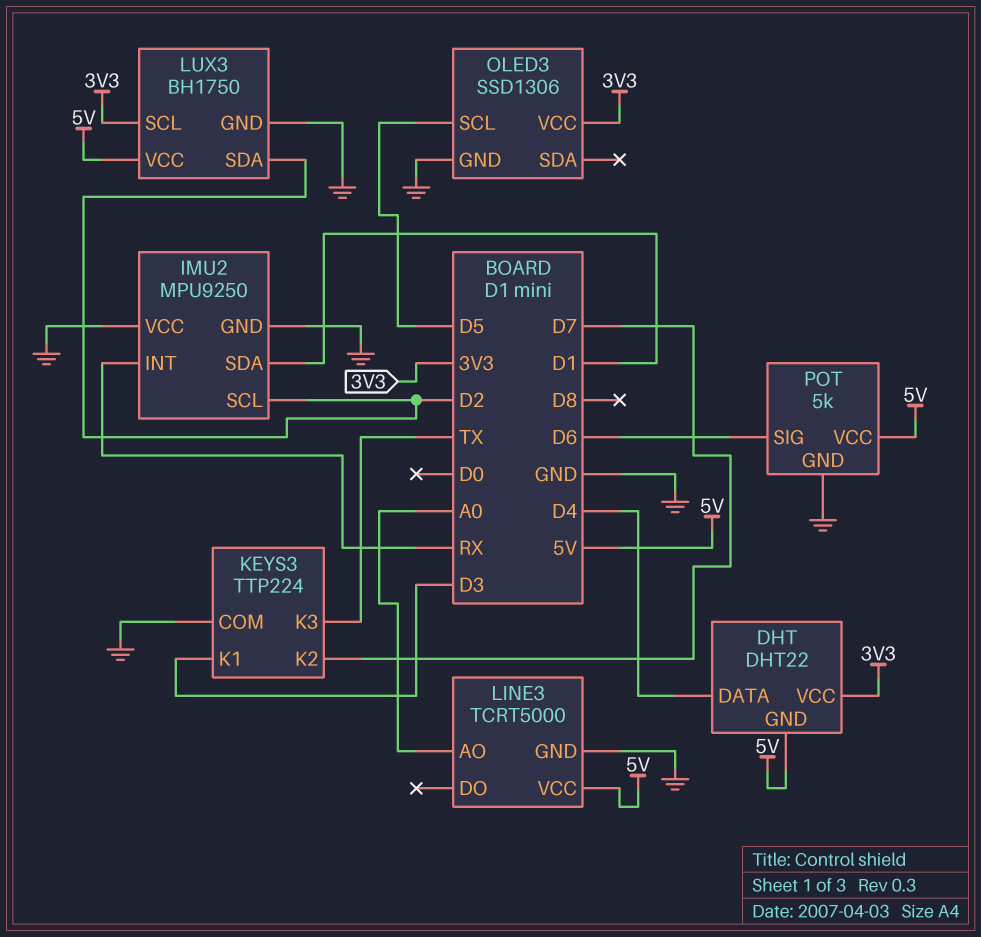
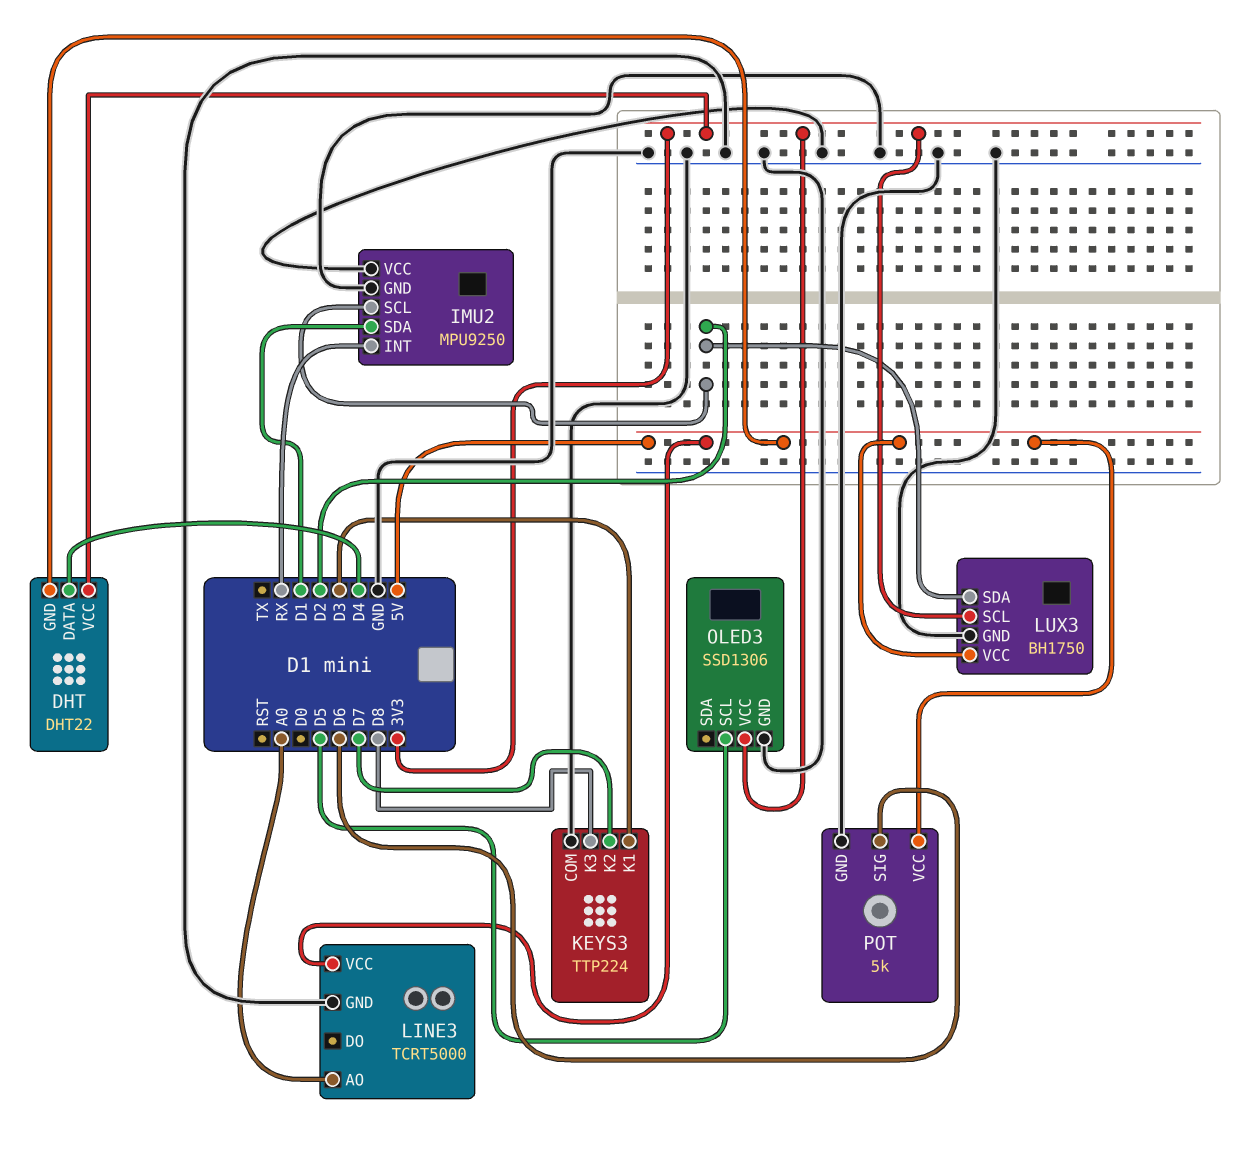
KEYS3 pin K3: TX -> D8

